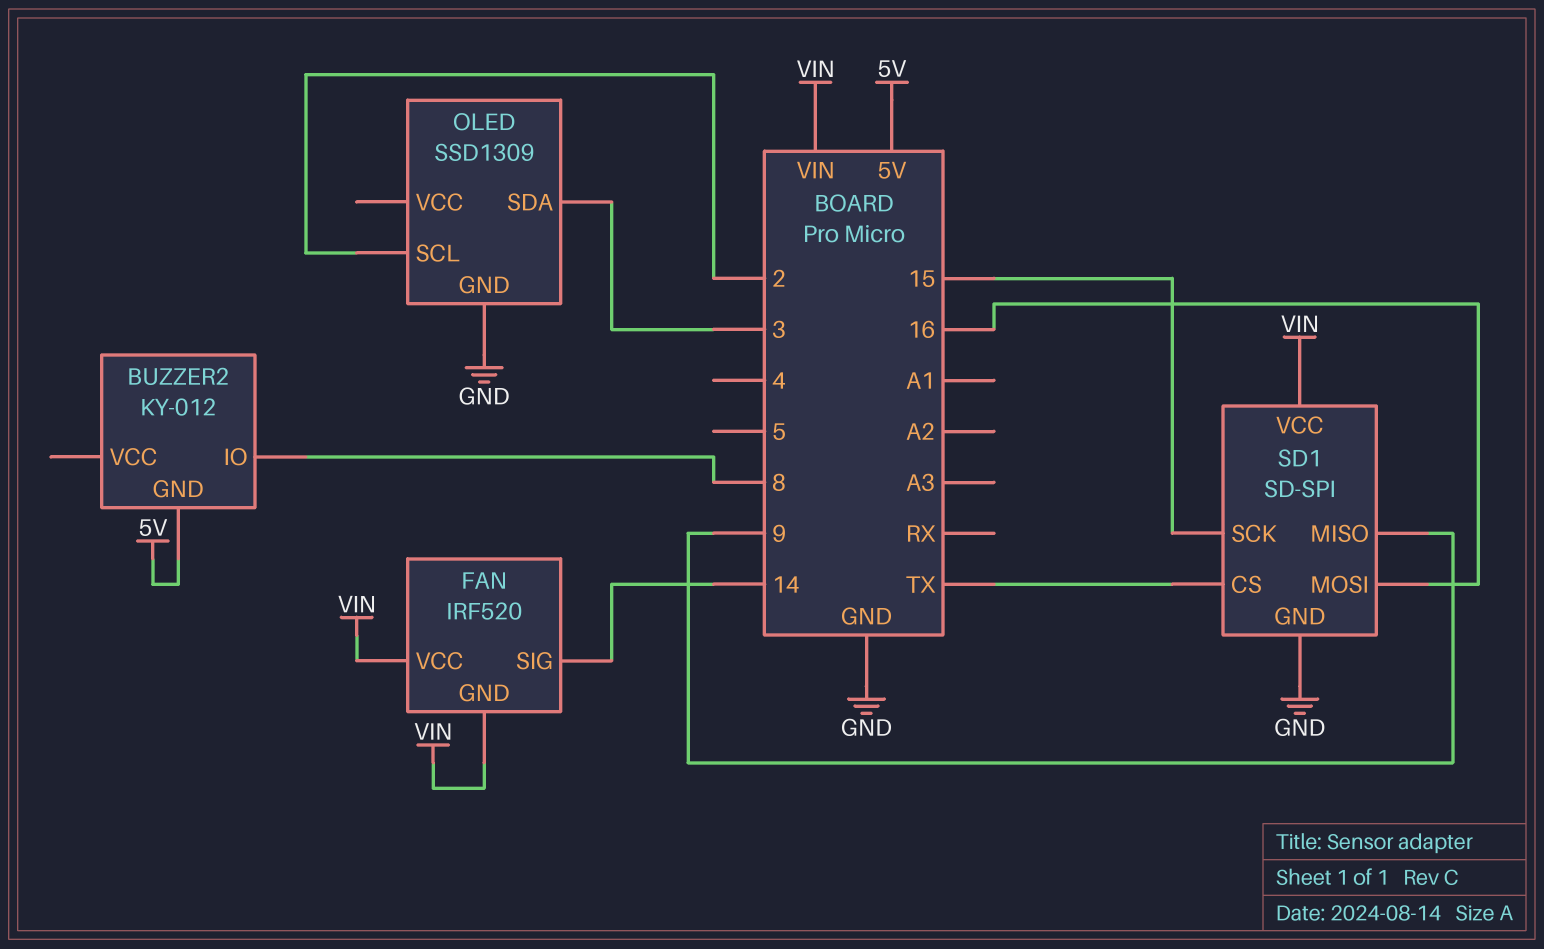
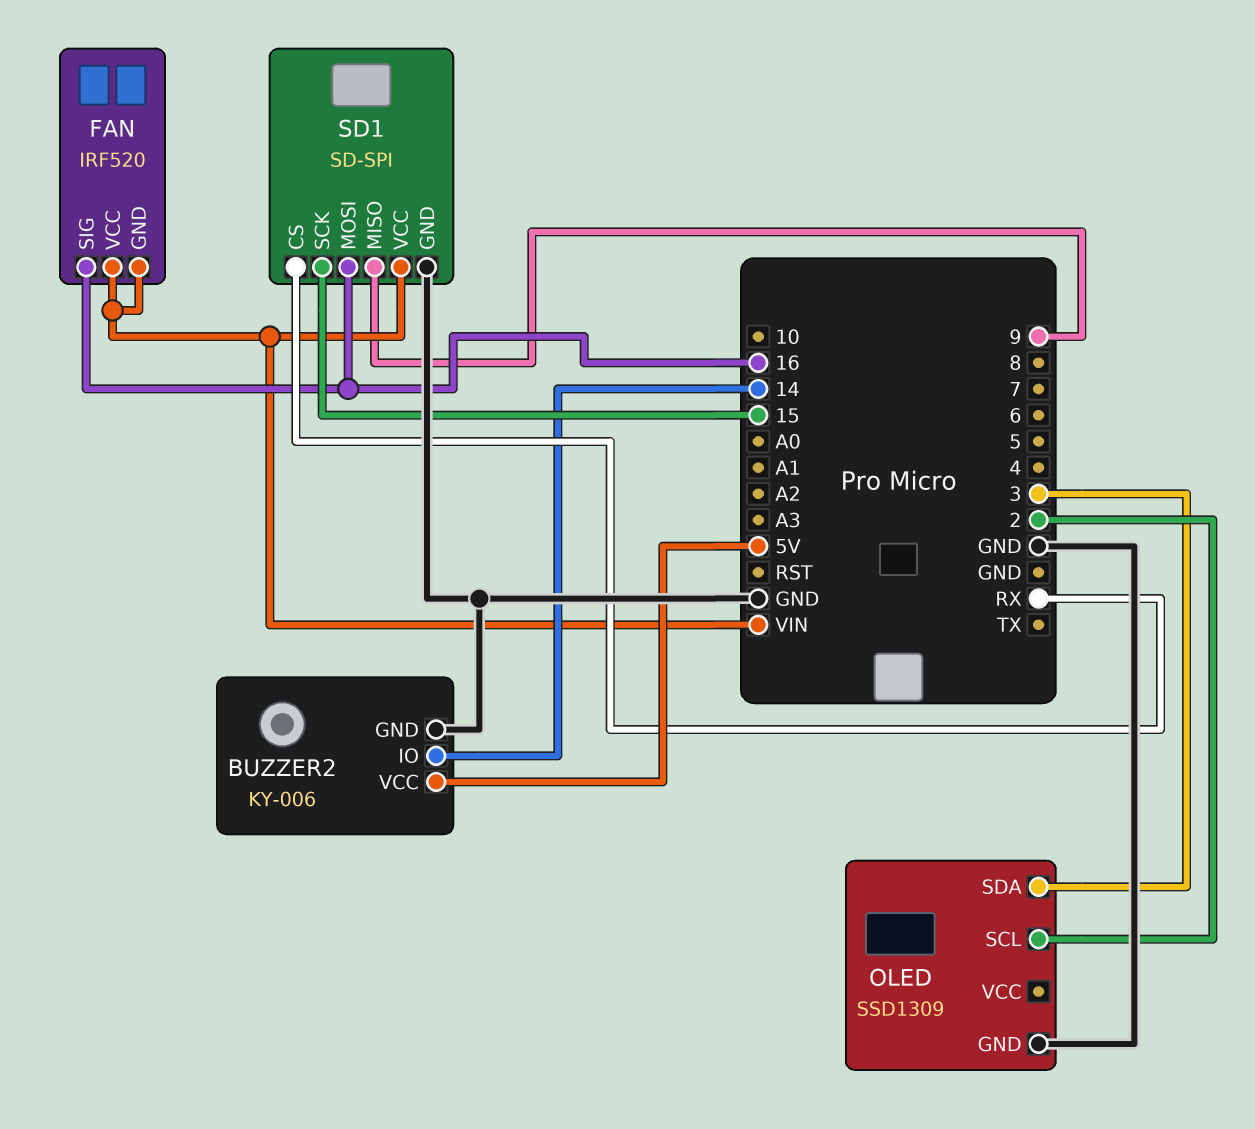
BUZZER2: KY-012 -> KY-006
BUZZER2 pin GND: 5V -> GND
BUZZER2 pin IO: 8 -> 14
BUZZER2 pin VCC: none -> 5V
FAN pin SIG: 14 -> 16
SD1 pin CS: TX -> RX

